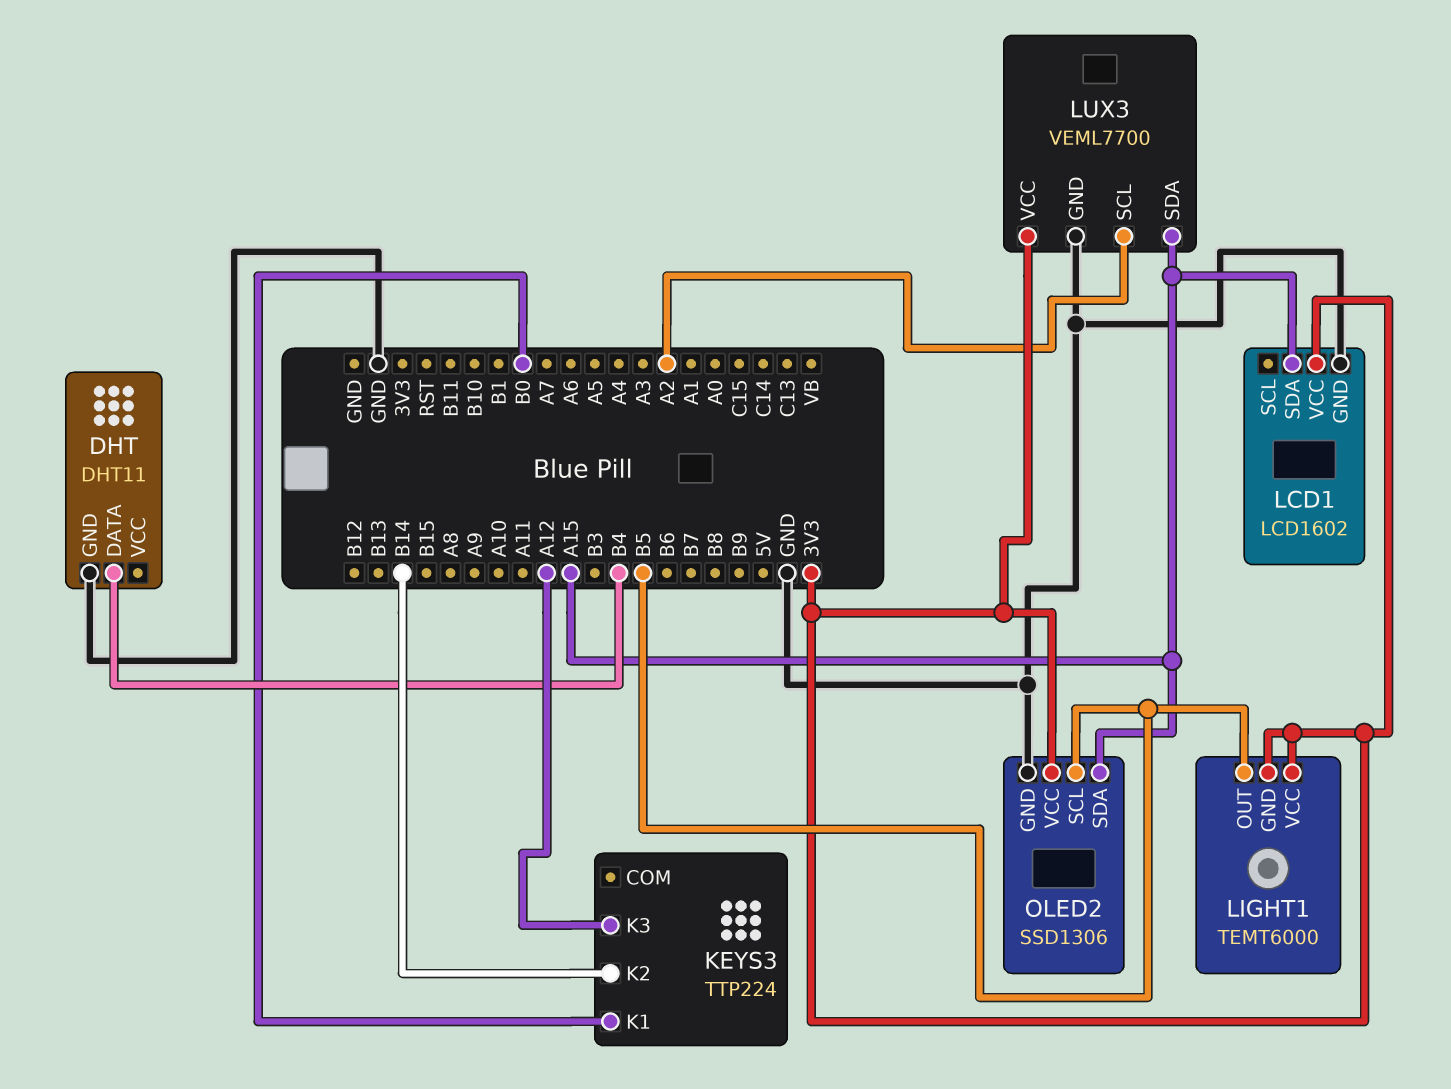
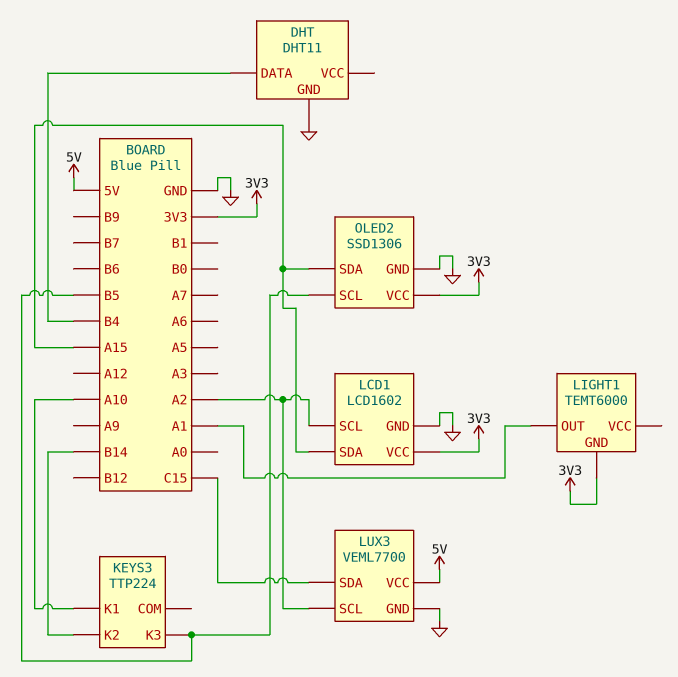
KEYS3 pin K1: B0 -> A10
KEYS3 pin K3: A12 -> B5
LCD1 pin SCL: none -> A2
LIGHT1 pin OUT: B5 -> A1
LIGHT1 pin VCC: 3V3 -> none
LUX3 pin SDA: A15 -> C15
LUX3 pin VCC: 3V3 -> 5V

